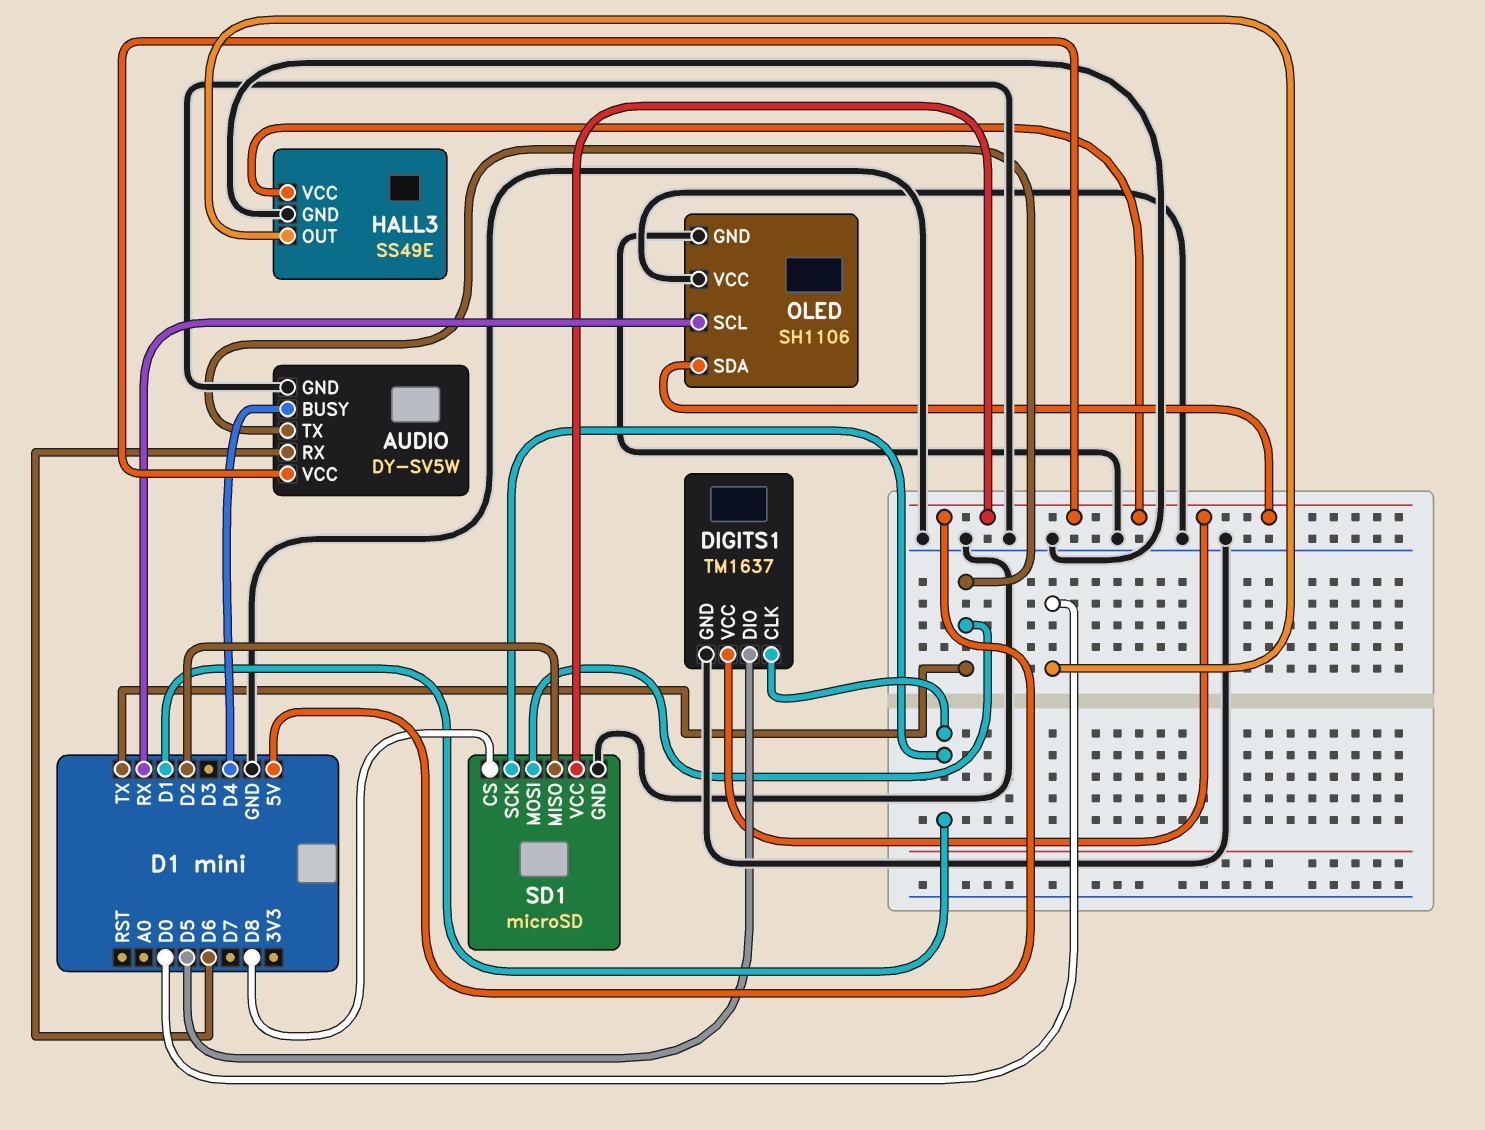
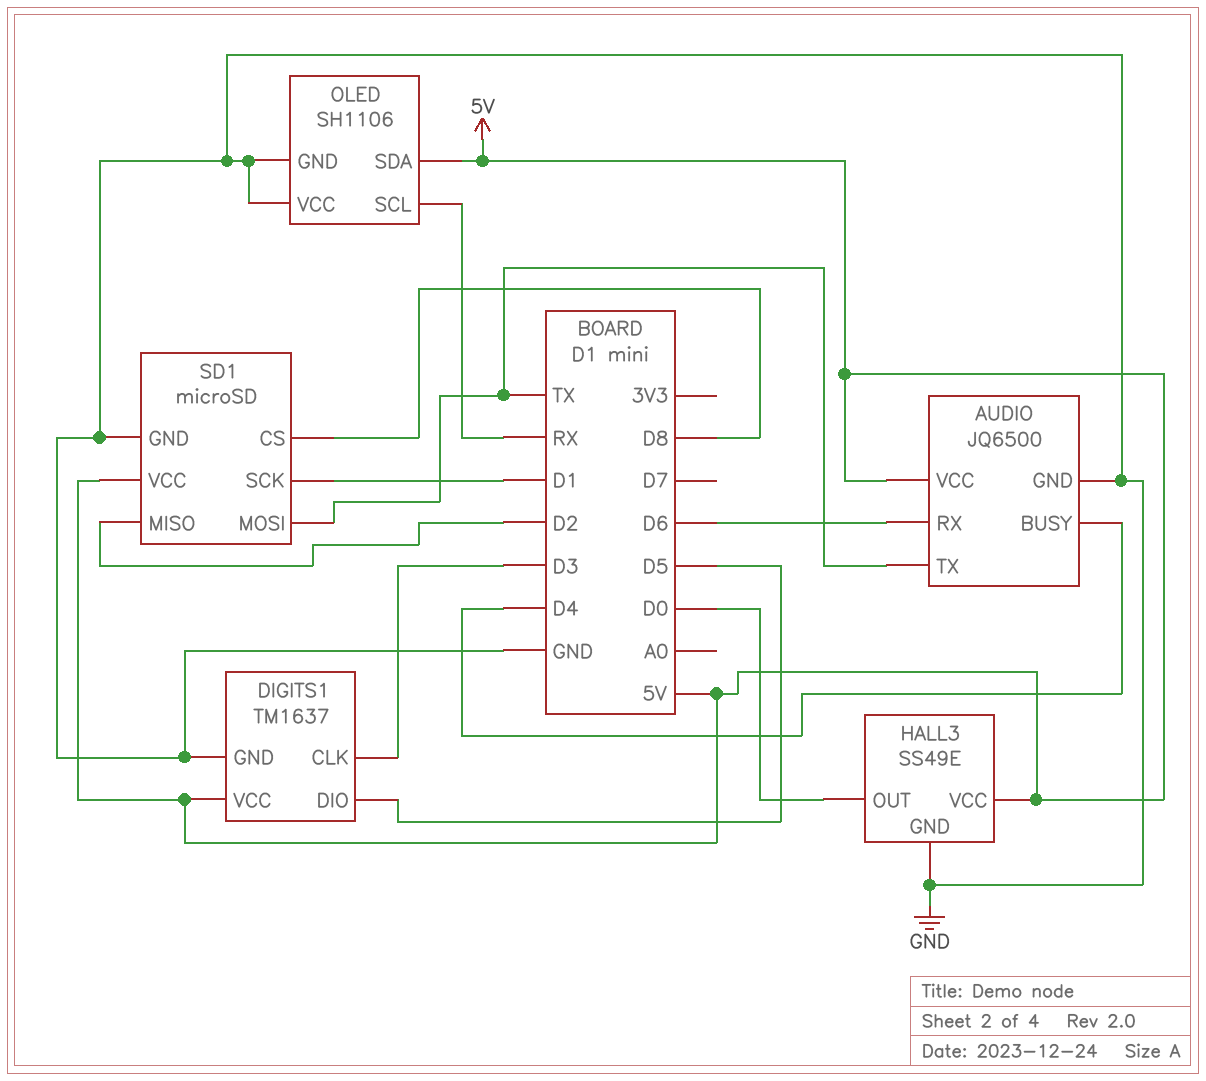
AUDIO: DY-SV5W -> JQ6500
DIGITS1 pin CLK: D1 -> D3

